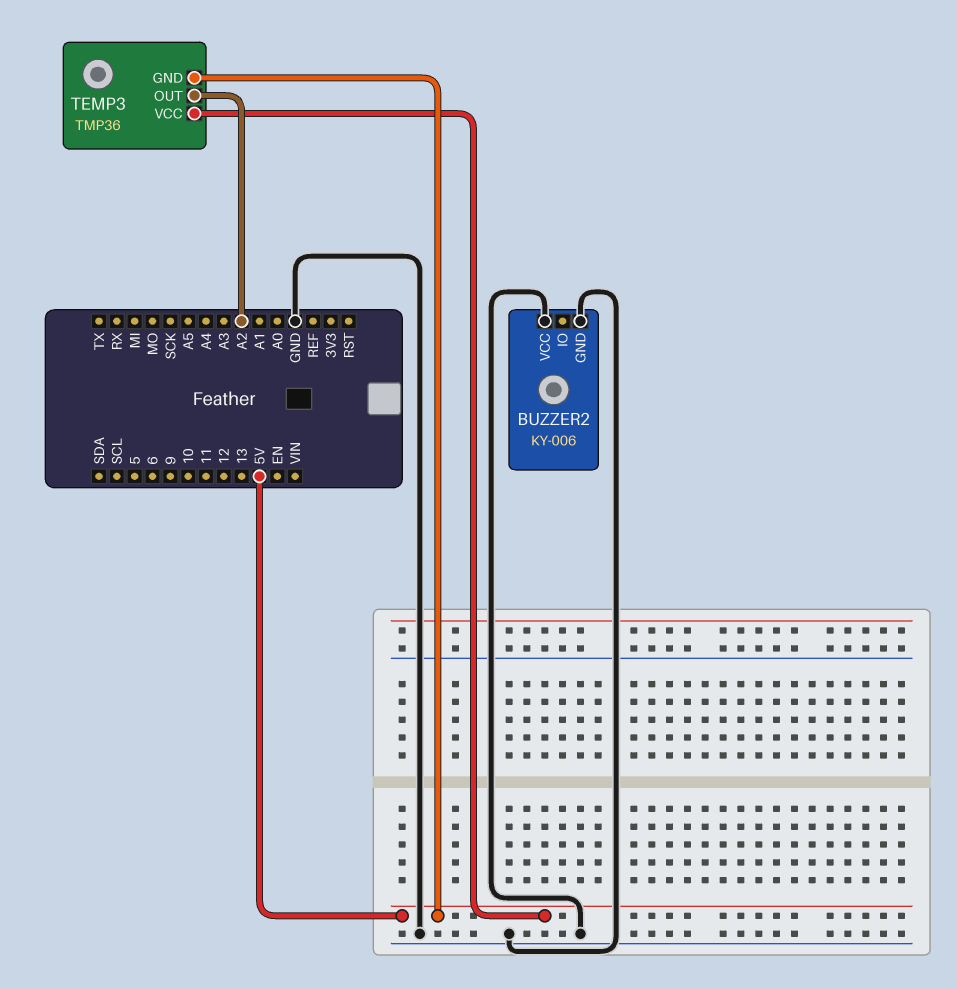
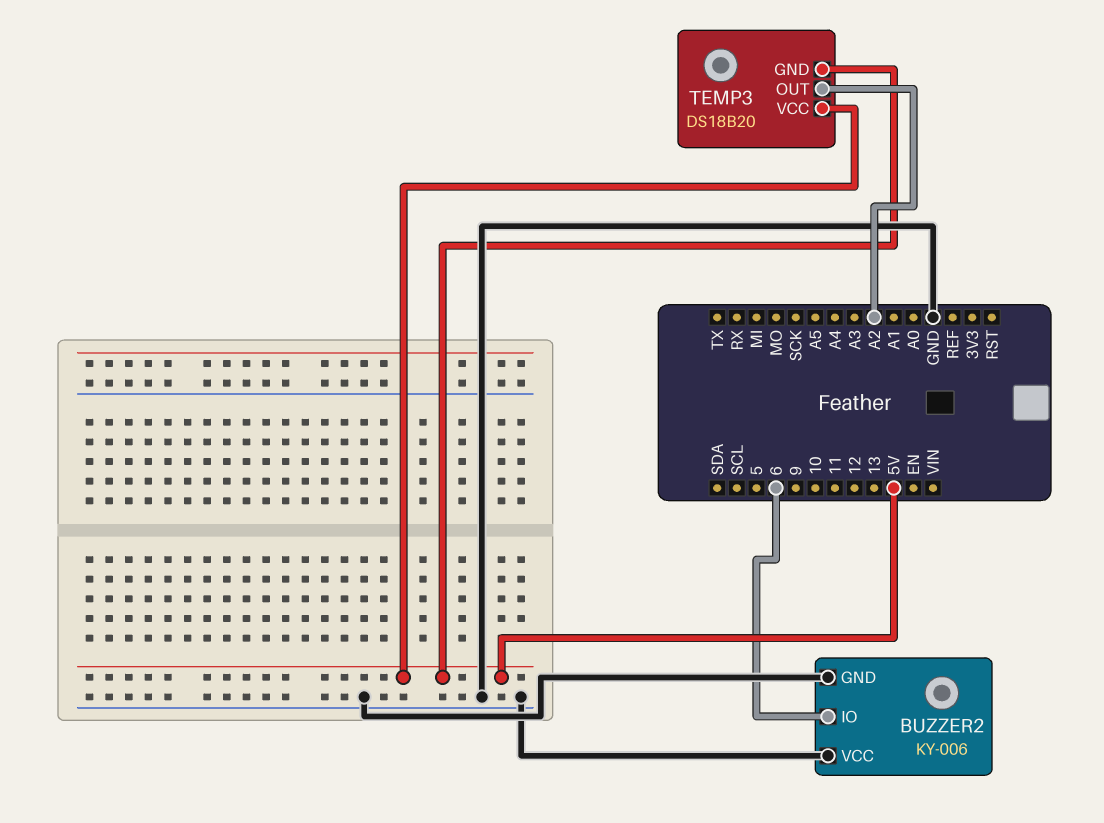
BUZZER2 pin IO: none -> 6
TEMP3: TMP36 -> DS18B20

